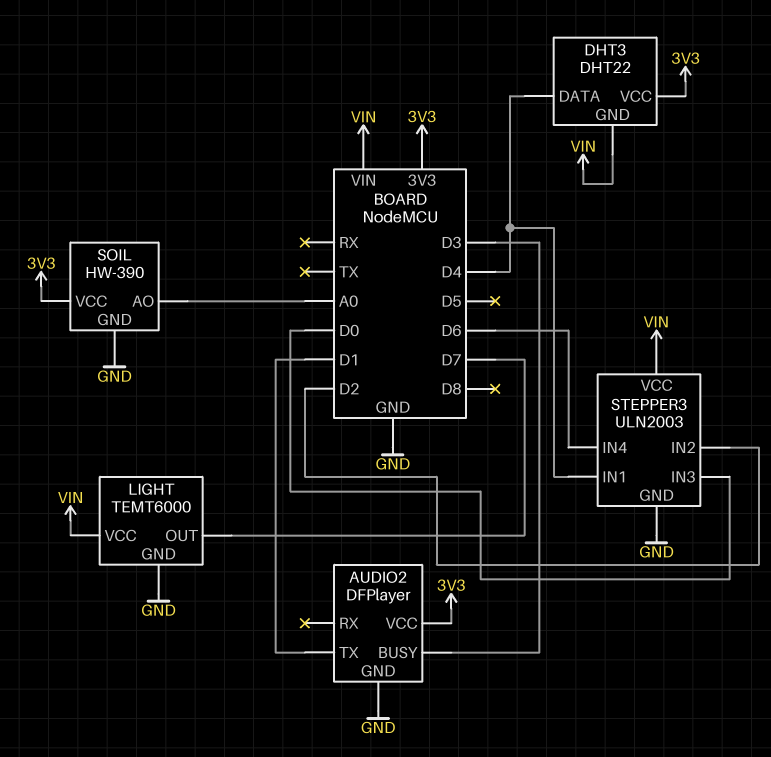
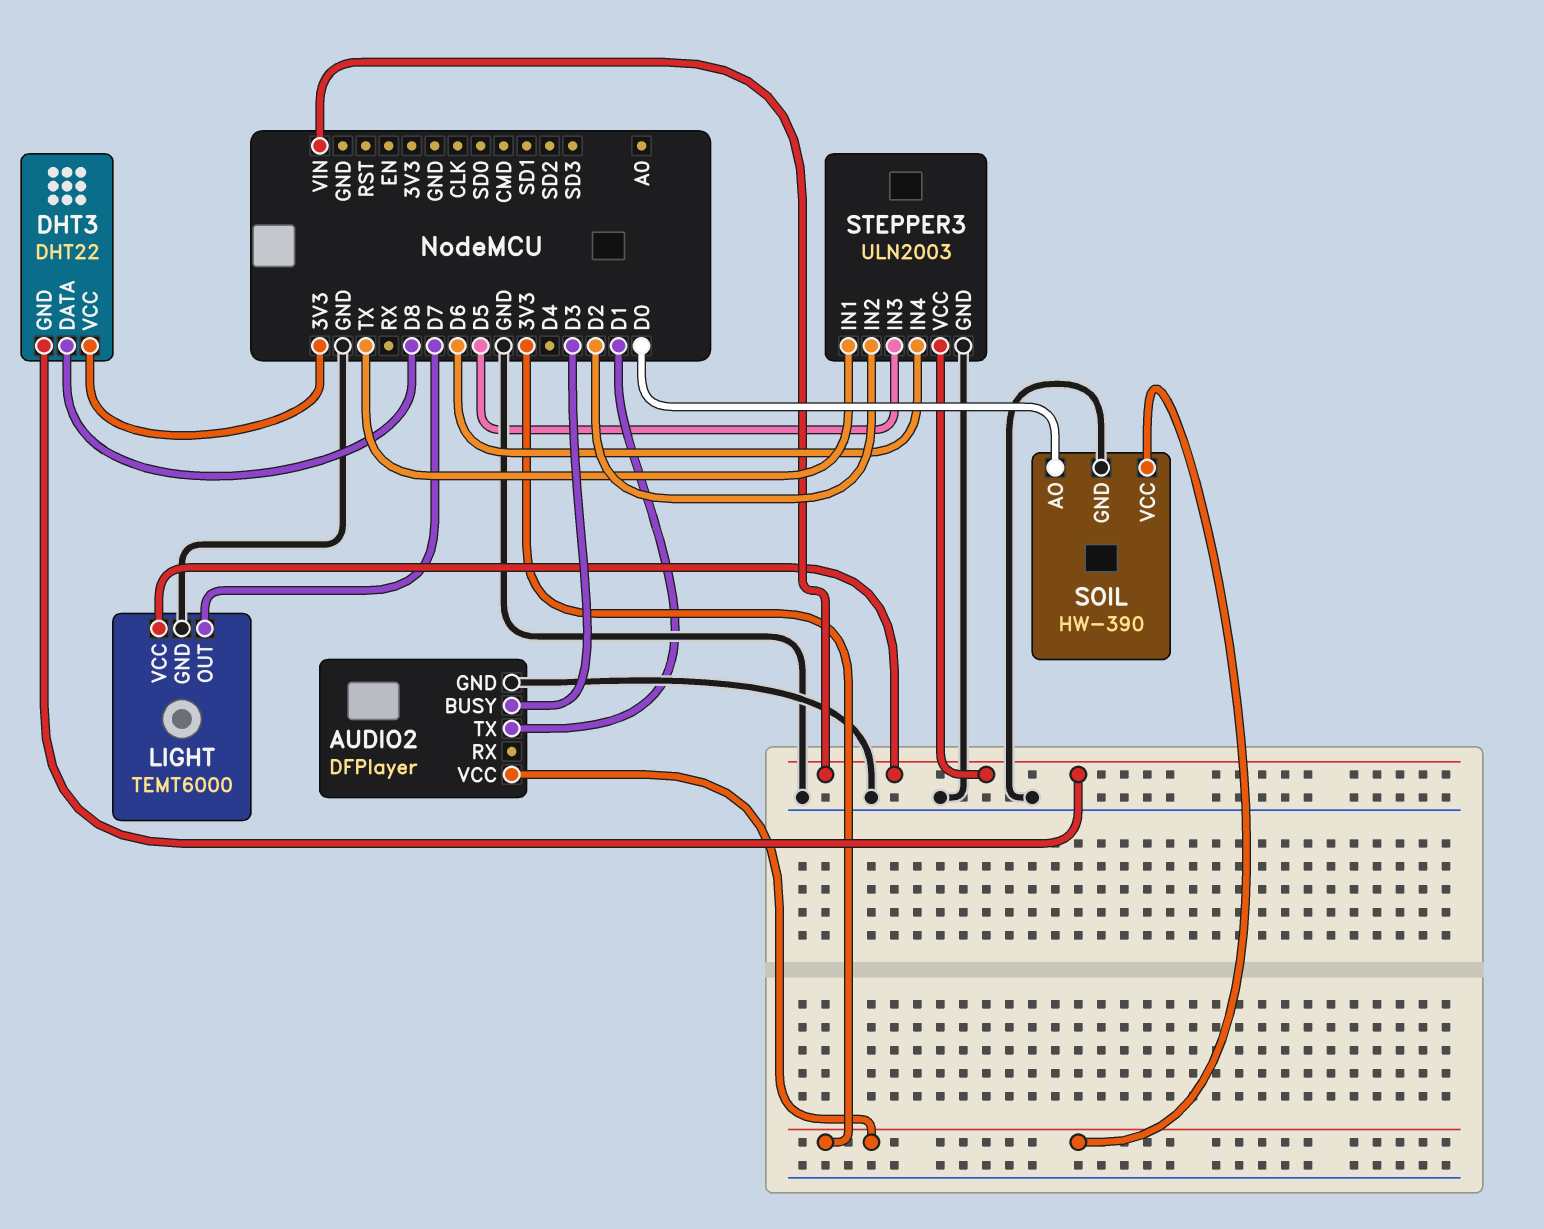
DHT3 pin DATA: D4 -> D8
SOIL pin AO: A0 -> D0
STEPPER3 pin IN1: D4 -> TX
STEPPER3 pin IN3: D0 -> D5

